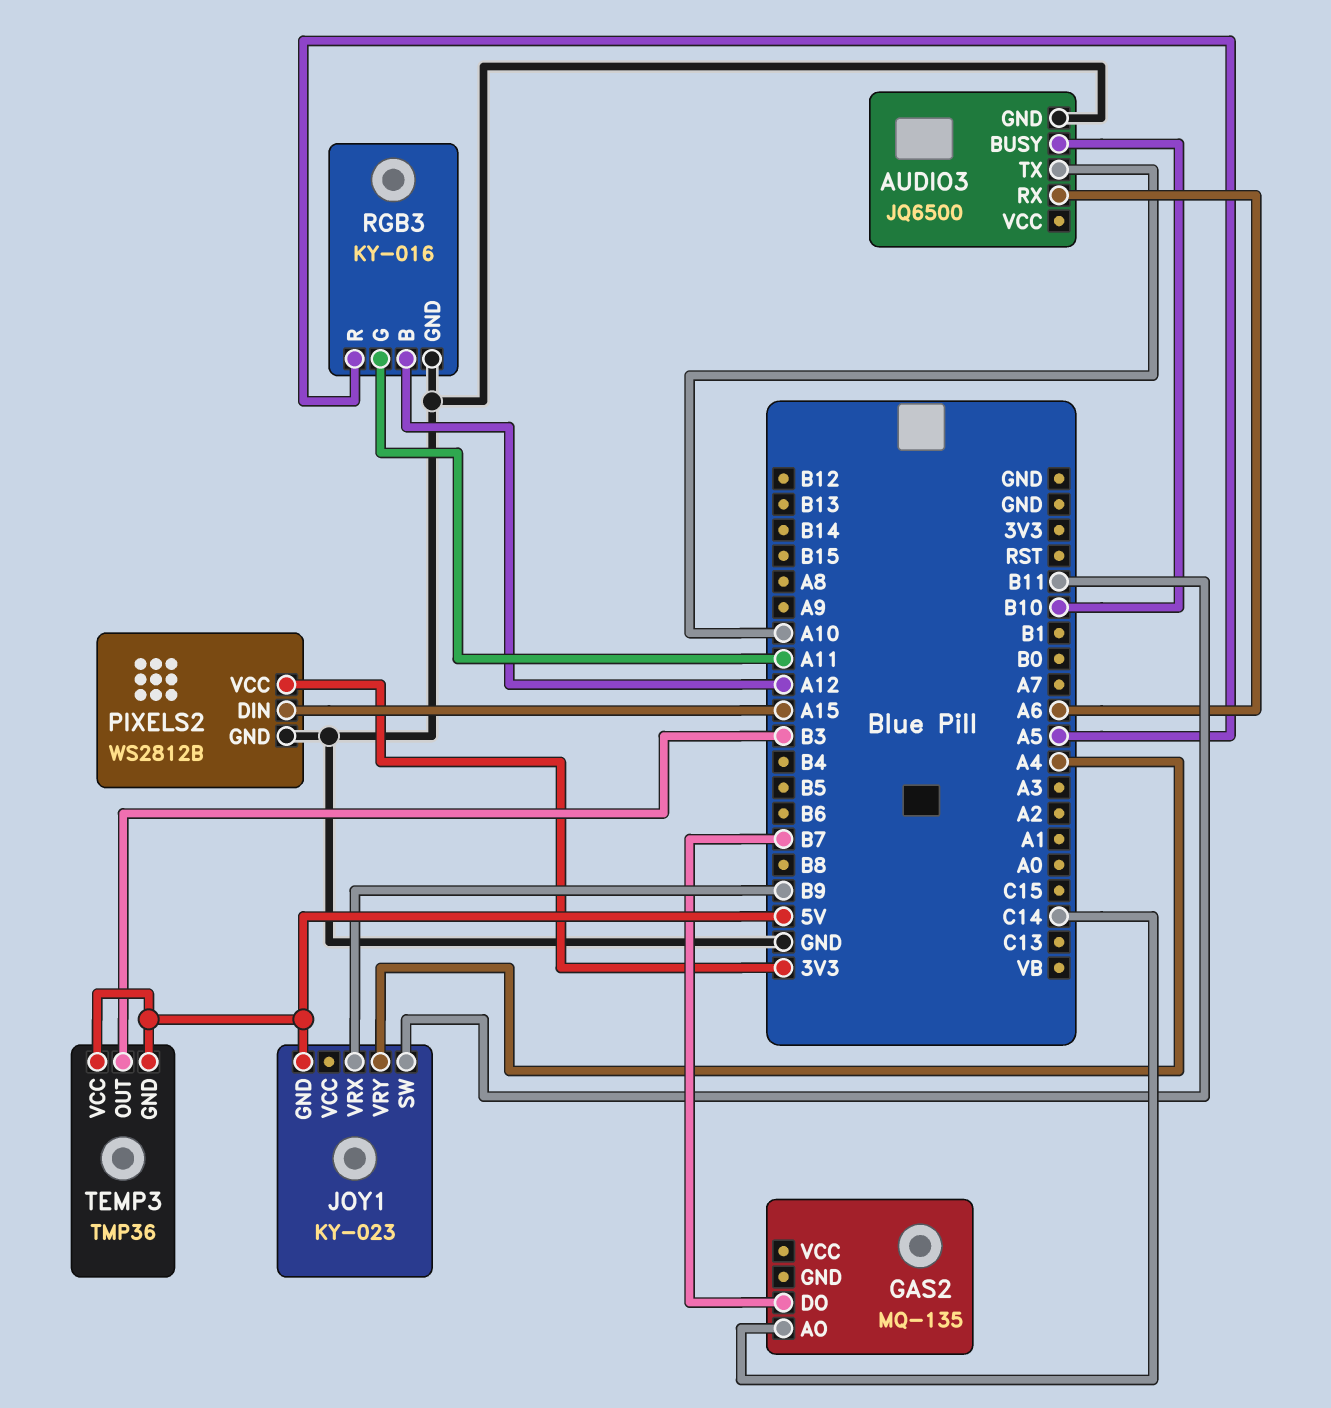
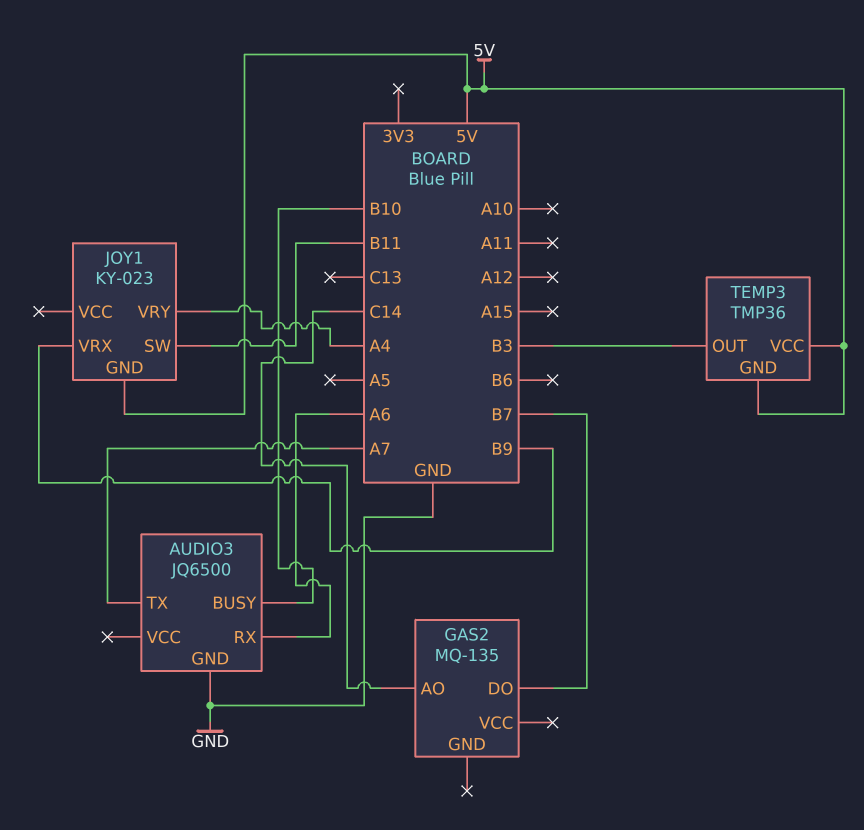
AUDIO3 pin TX: A10 -> A7
PIXELS2: WS2812B -> none
PIXELS2 pin DIN: A15 -> none
PIXELS2 pin GND: GND -> none
PIXELS2 pin VCC: 3V3 -> none
RGB3: KY-016 -> none
RGB3 pin B: A12 -> none
RGB3 pin G: A11 -> none
RGB3 pin GND: GND -> none
RGB3 pin R: A5 -> none

